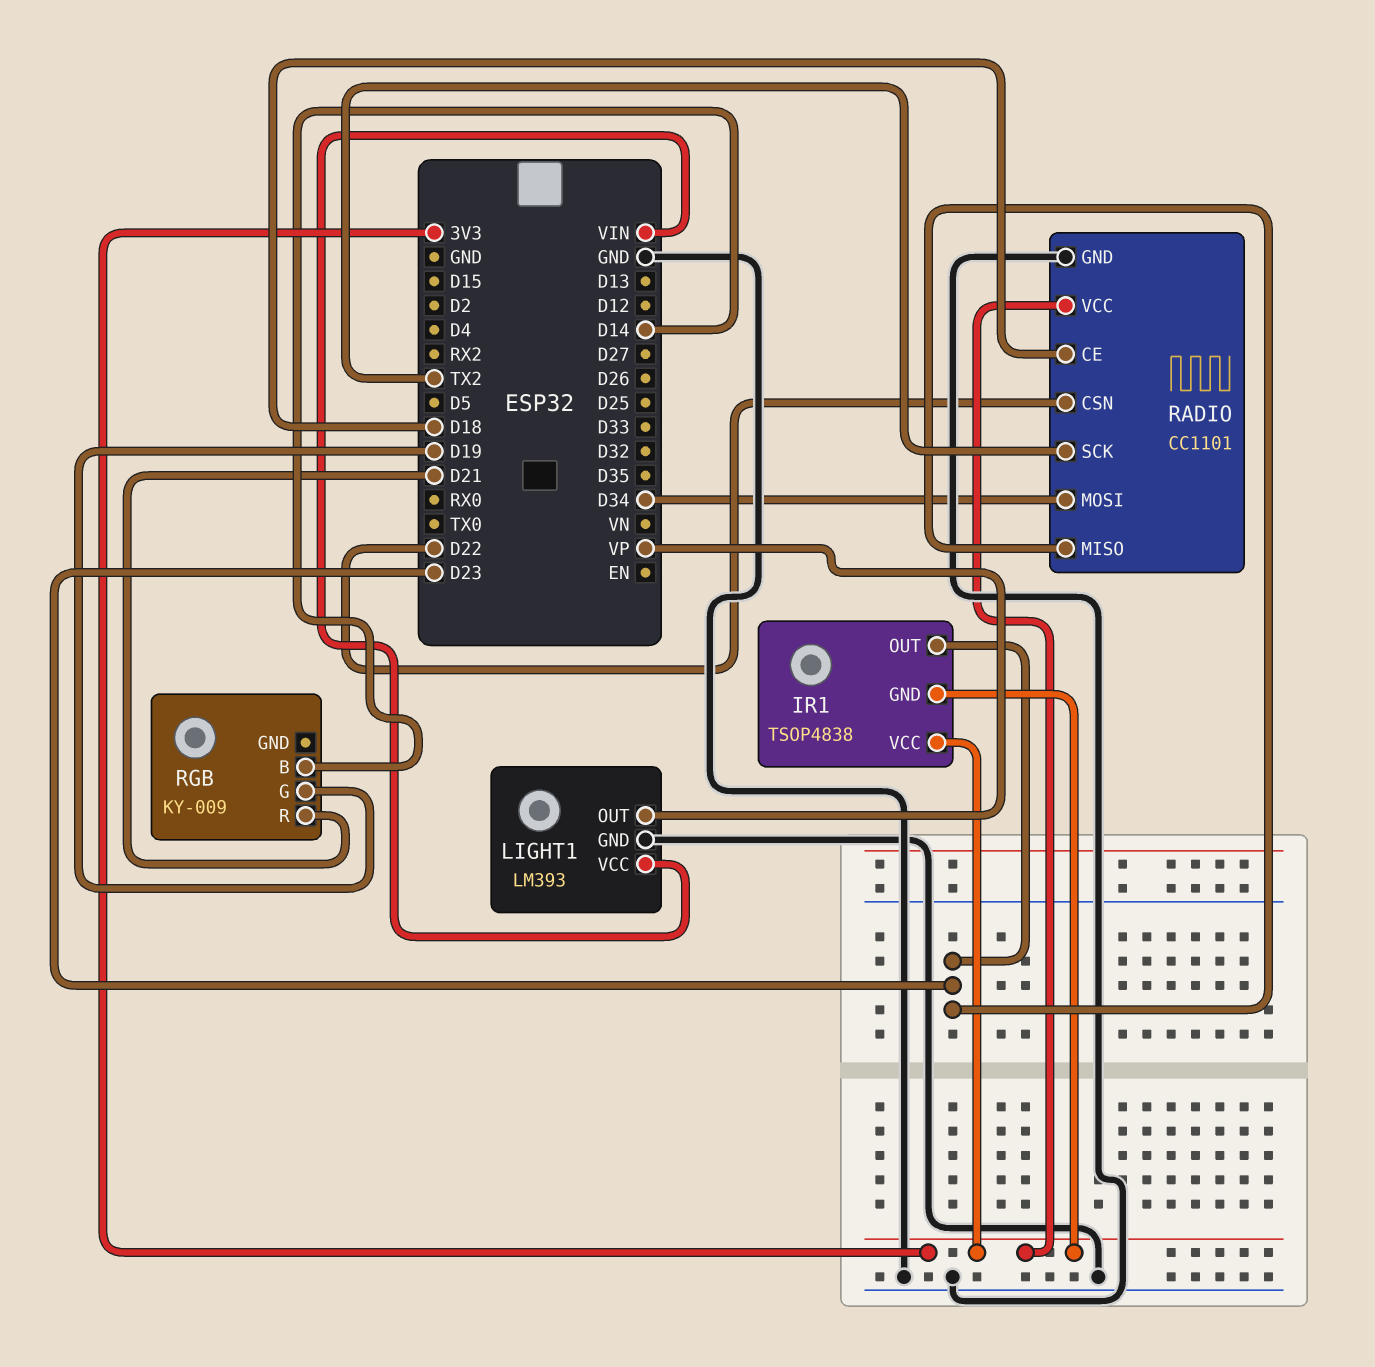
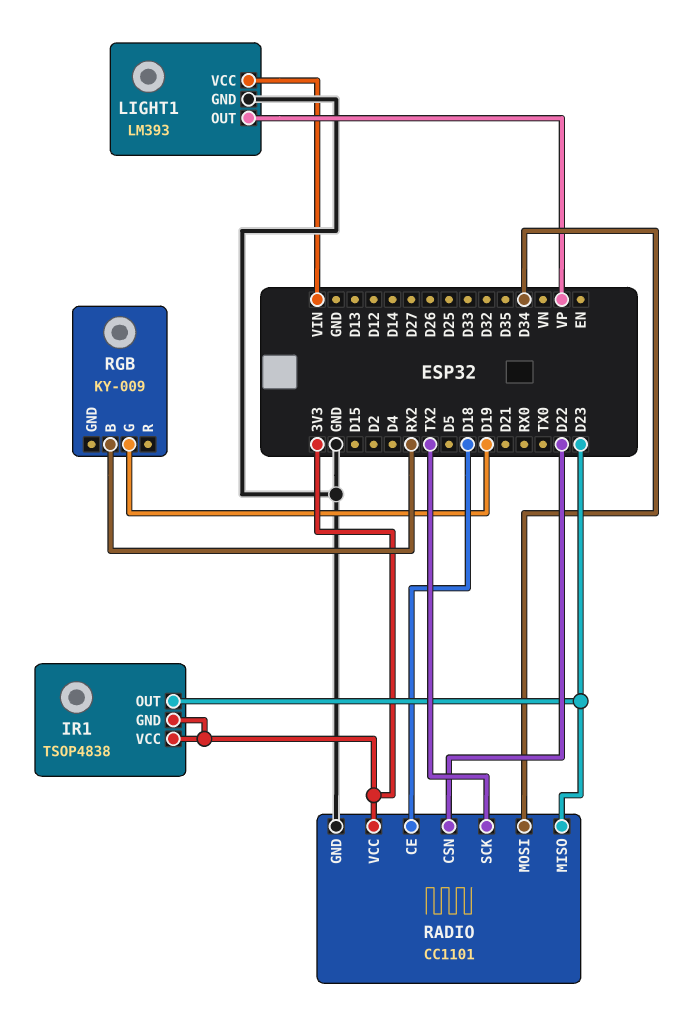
RGB pin B: D14 -> RX2
RGB pin R: D21 -> none

